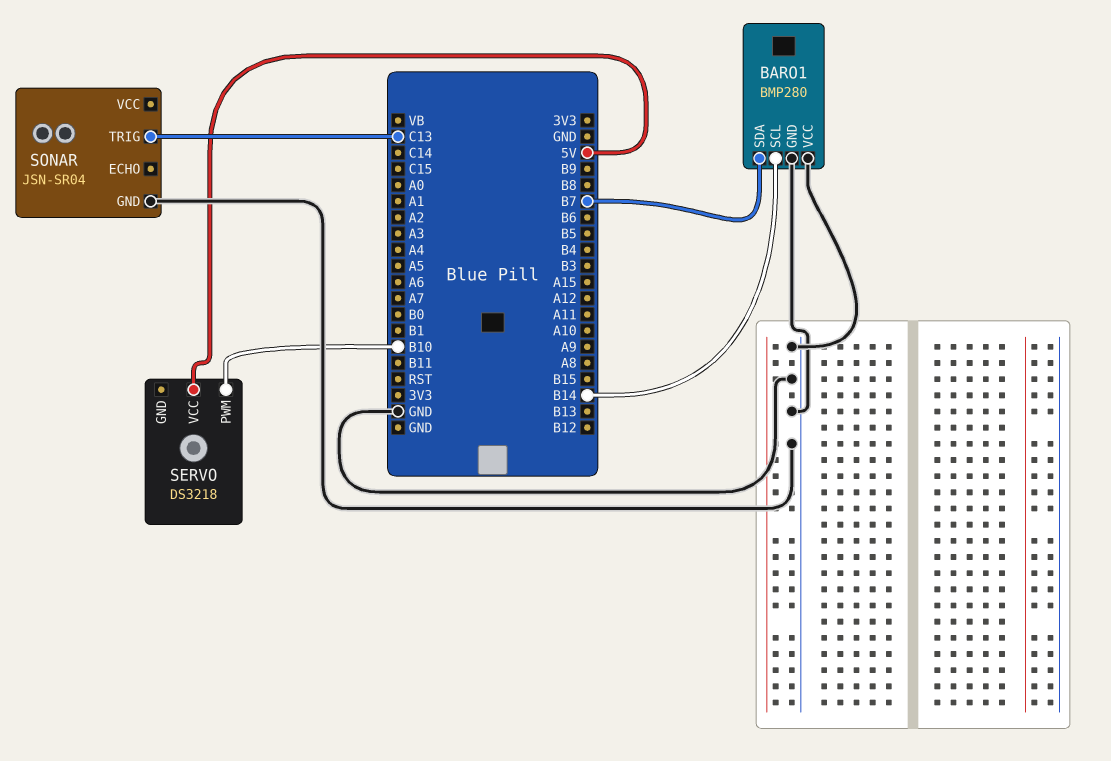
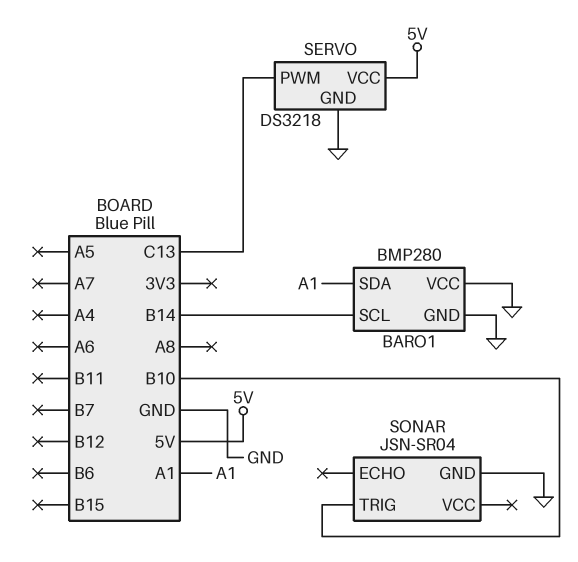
BARO1 pin SDA: B7 -> A1
SERVO pin GND: none -> GND
SERVO pin PWM: B10 -> C13
SONAR pin TRIG: C13 -> B10

